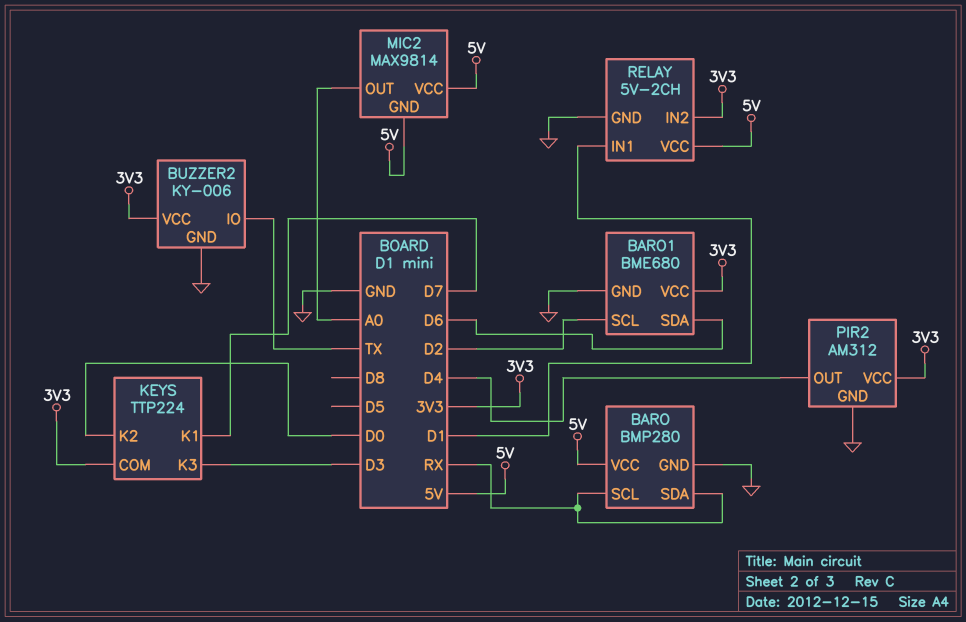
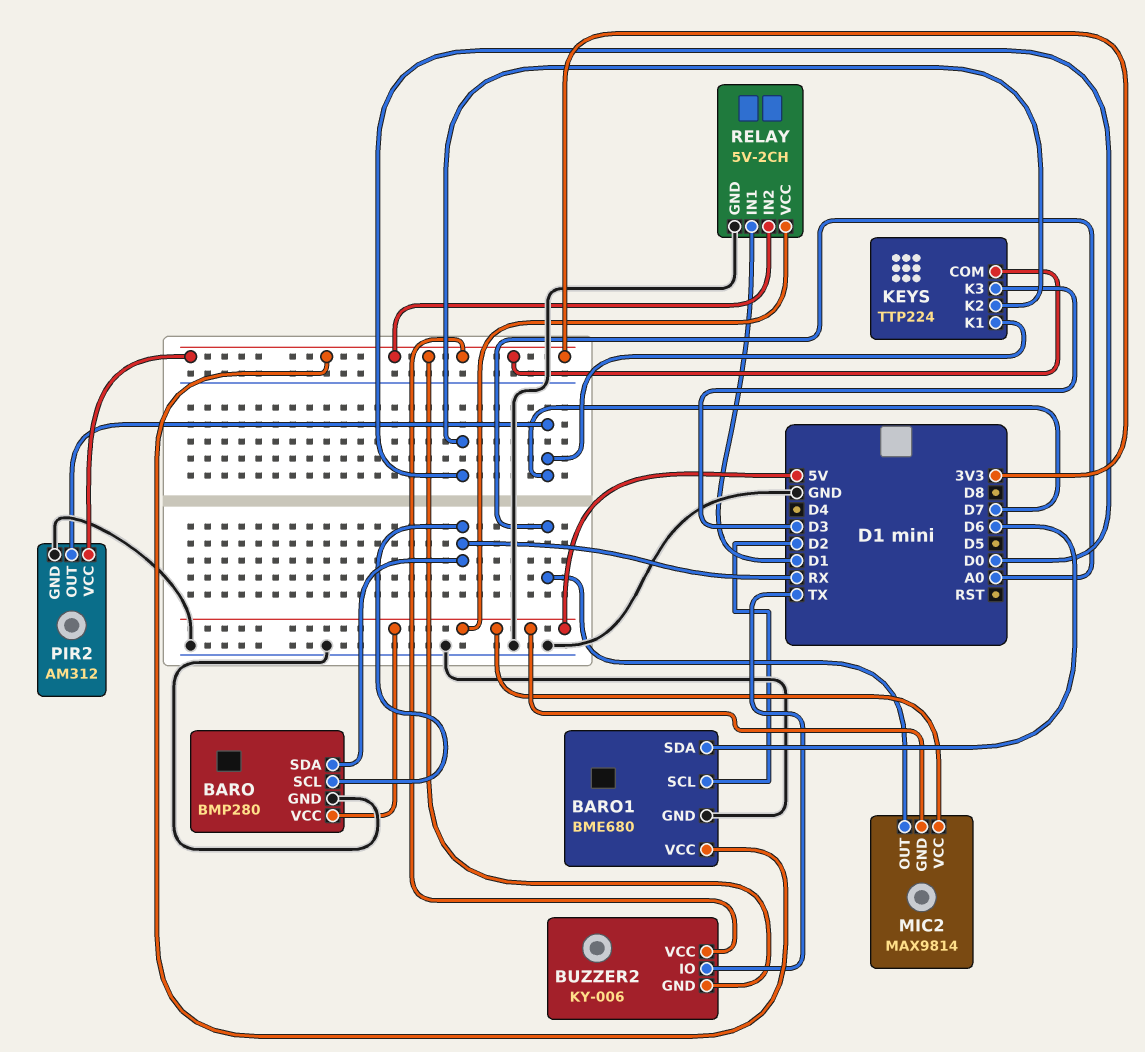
BUZZER2 pin GND: GND -> 3V3
PIR2 pin OUT: D4 -> D7

